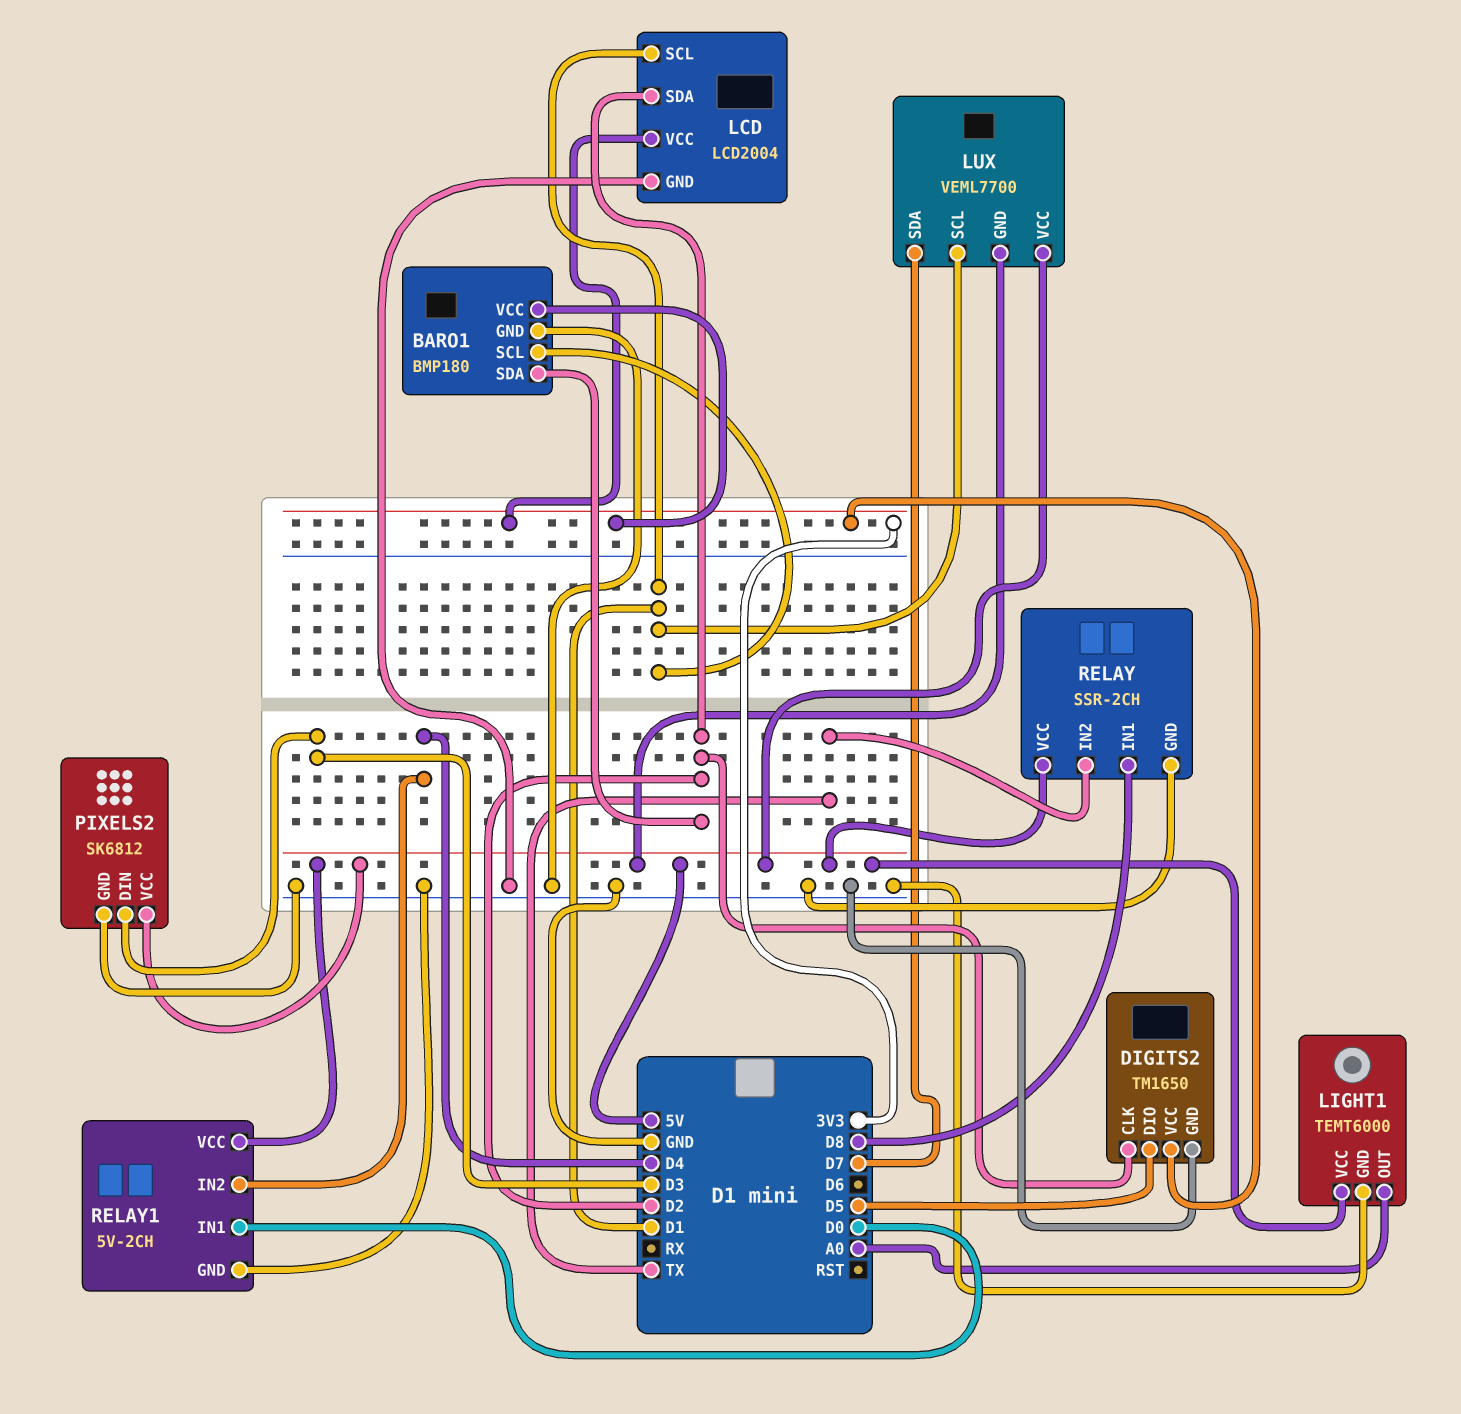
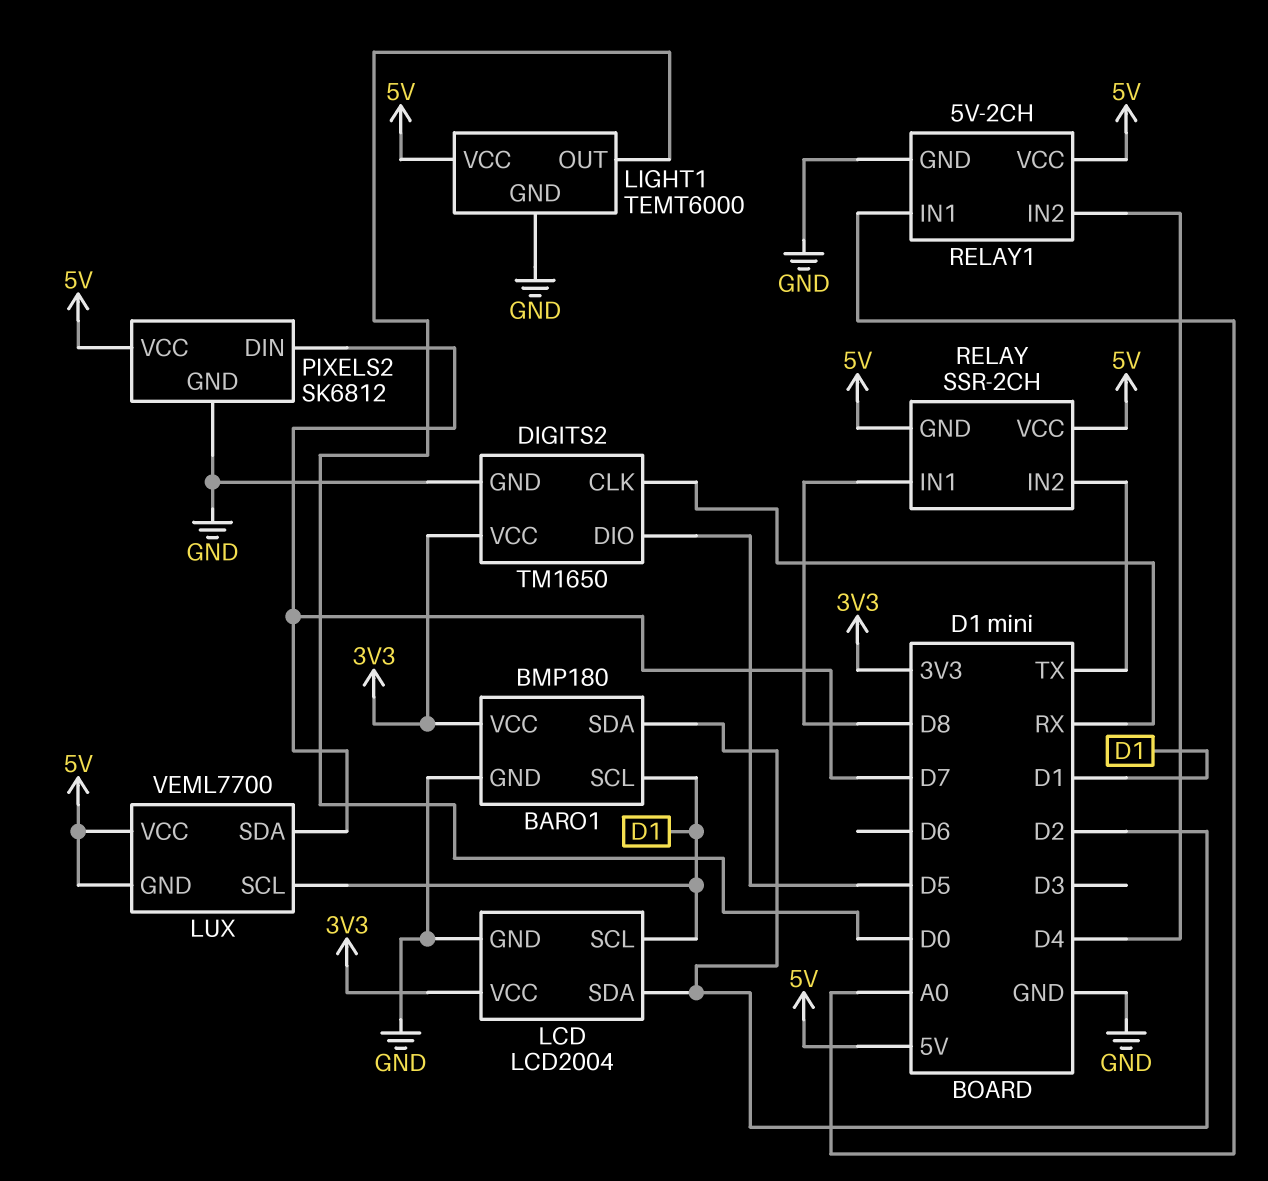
DIGITS2 pin CLK: D2 -> RX
LIGHT1 pin OUT: A0 -> D0
PIXELS2 pin DIN: D3 -> D7
RELAY pin GND: GND -> 5V
RELAY1 pin IN1: D0 -> A0

